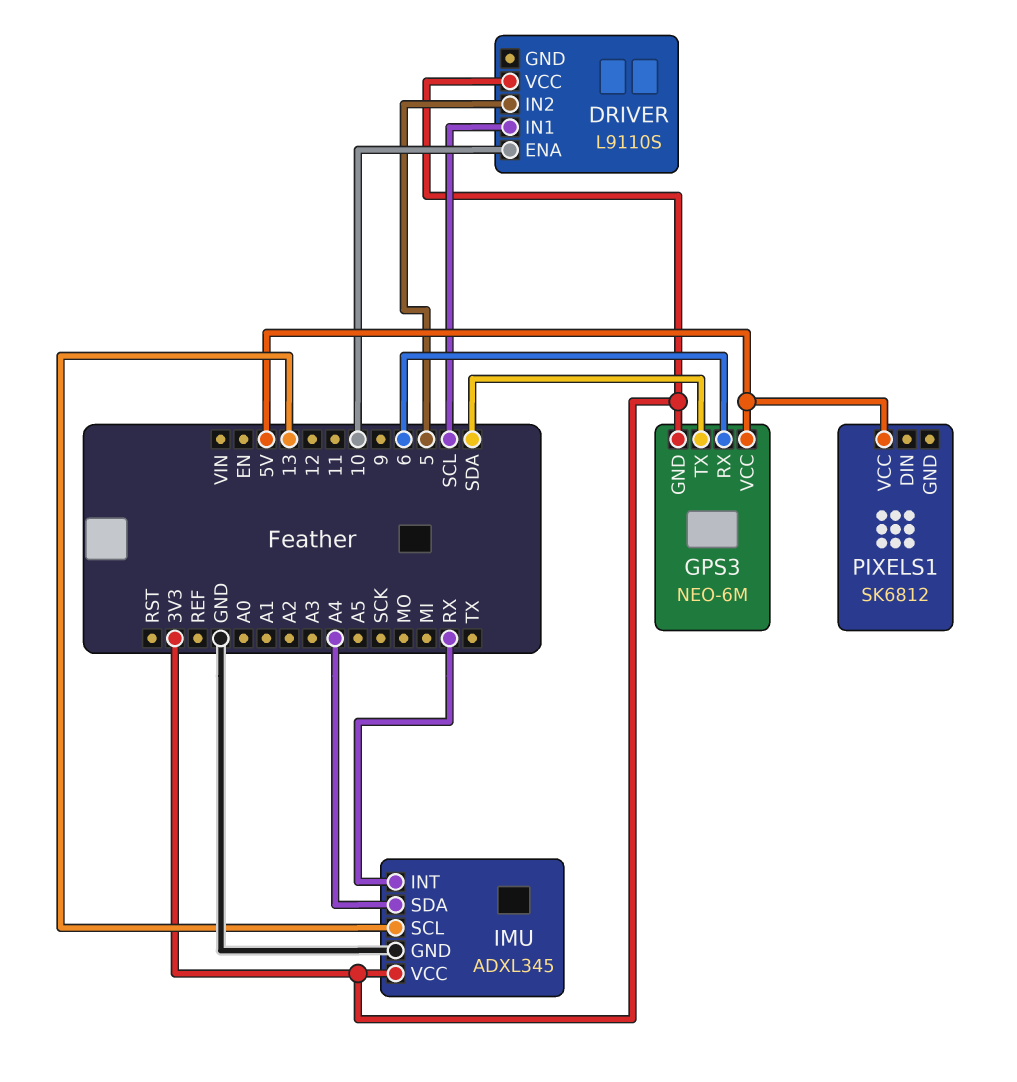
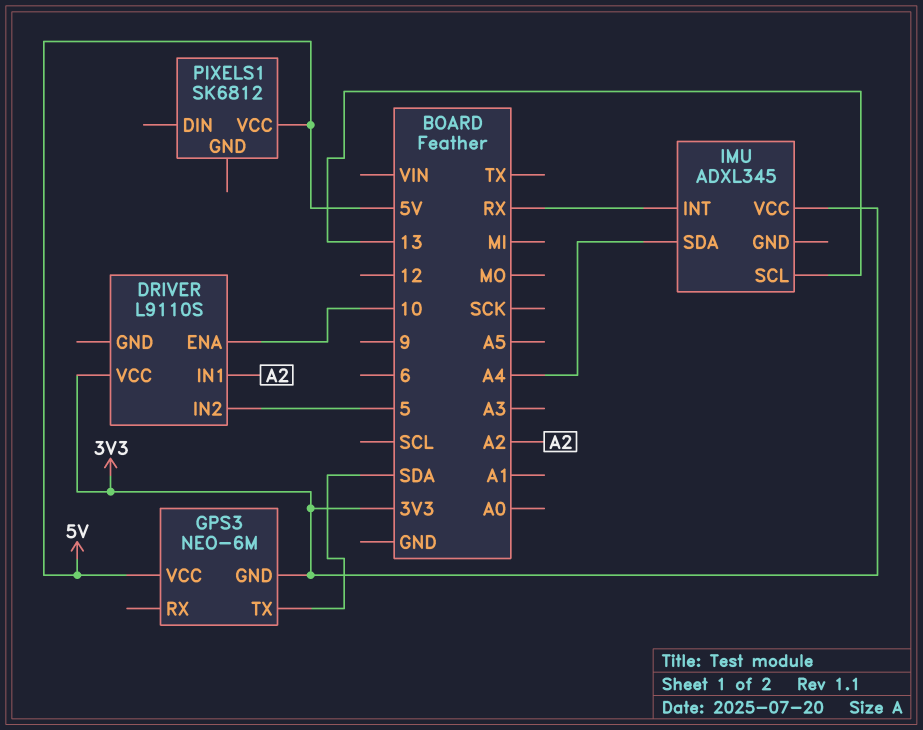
DRIVER pin IN1: SCL -> A2
GPS3 pin RX: 6 -> none
IMU pin GND: GND -> none

